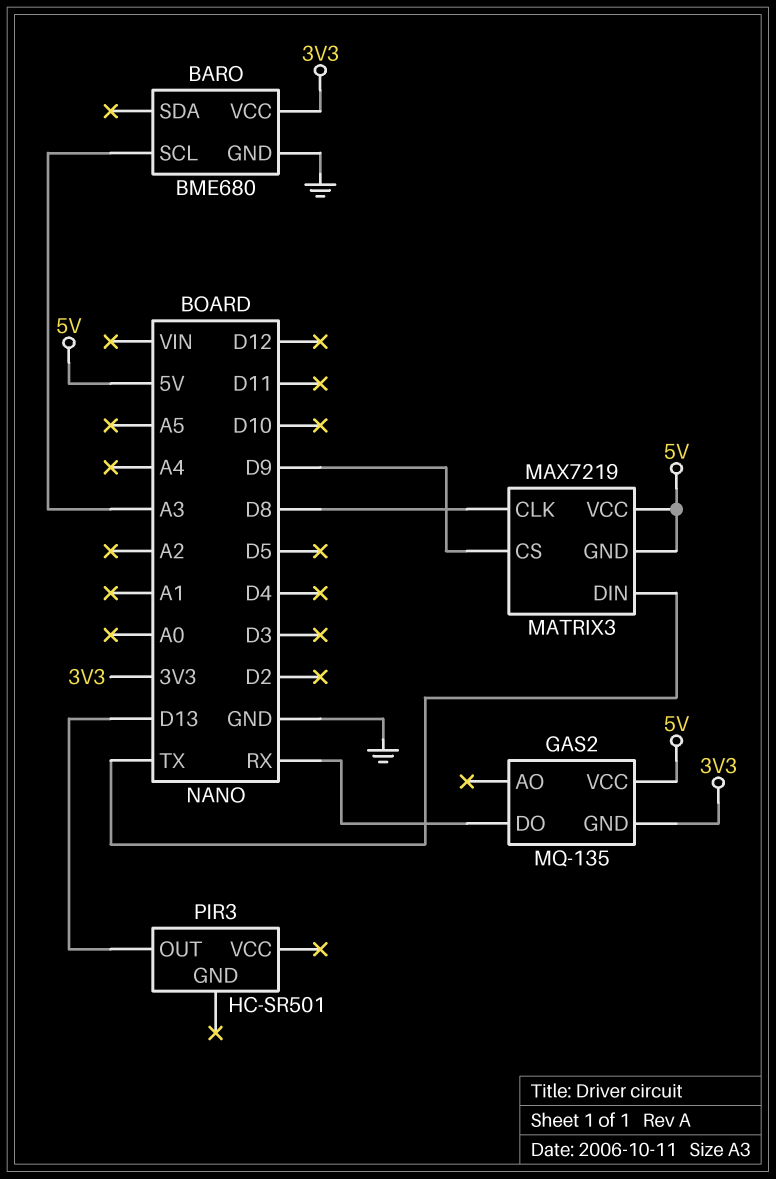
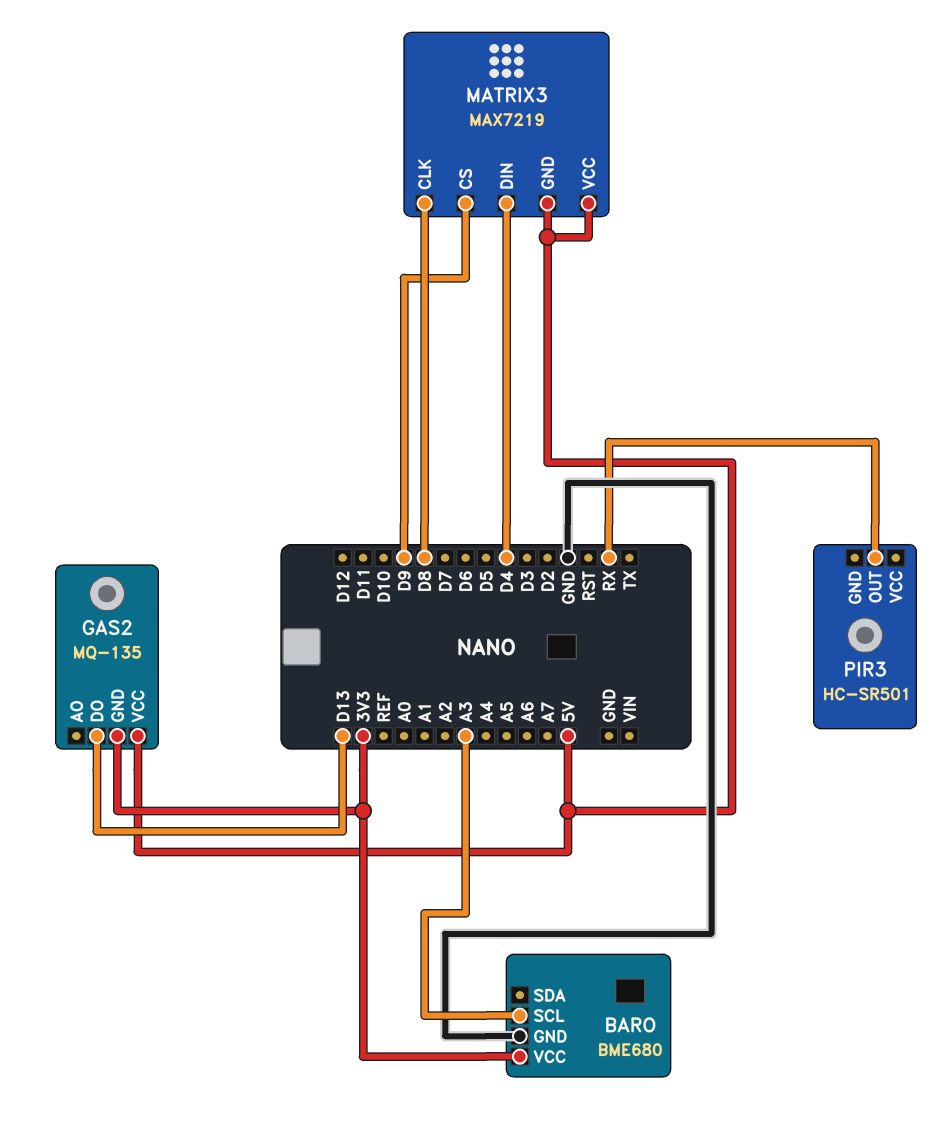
GAS2 pin DO: RX -> D13
MATRIX3 pin DIN: TX -> D4
PIR3 pin OUT: D13 -> RX

